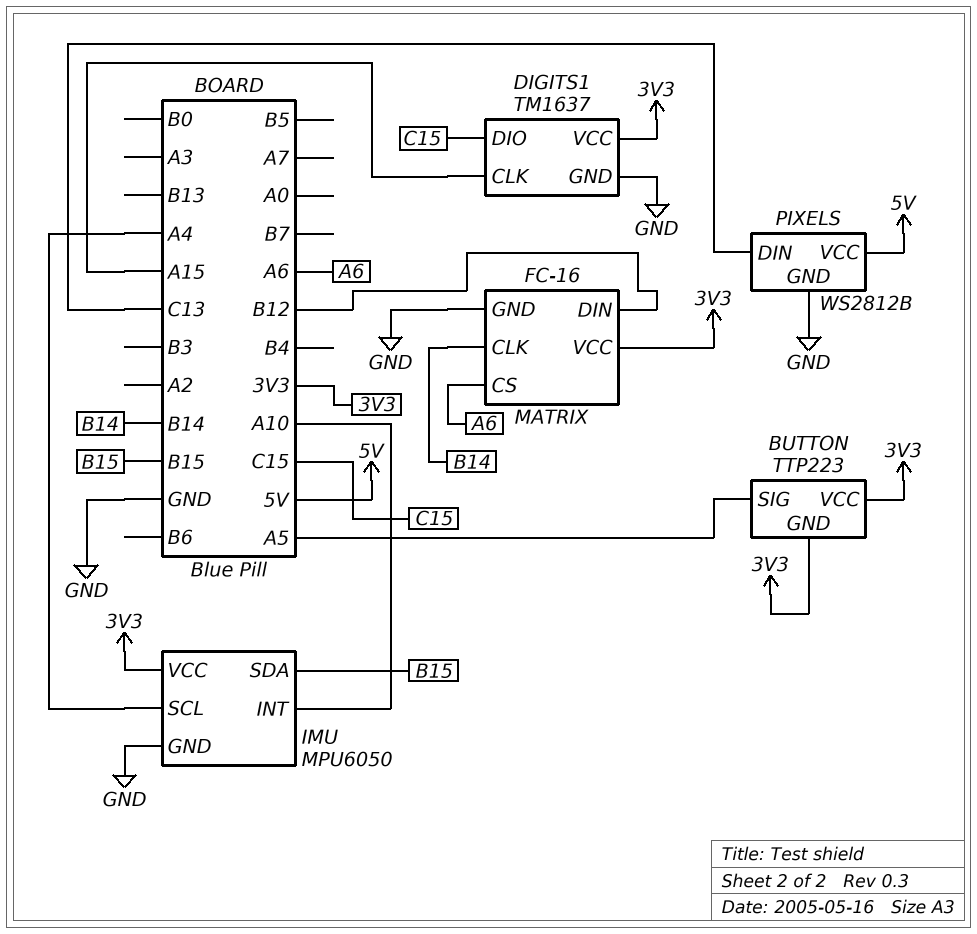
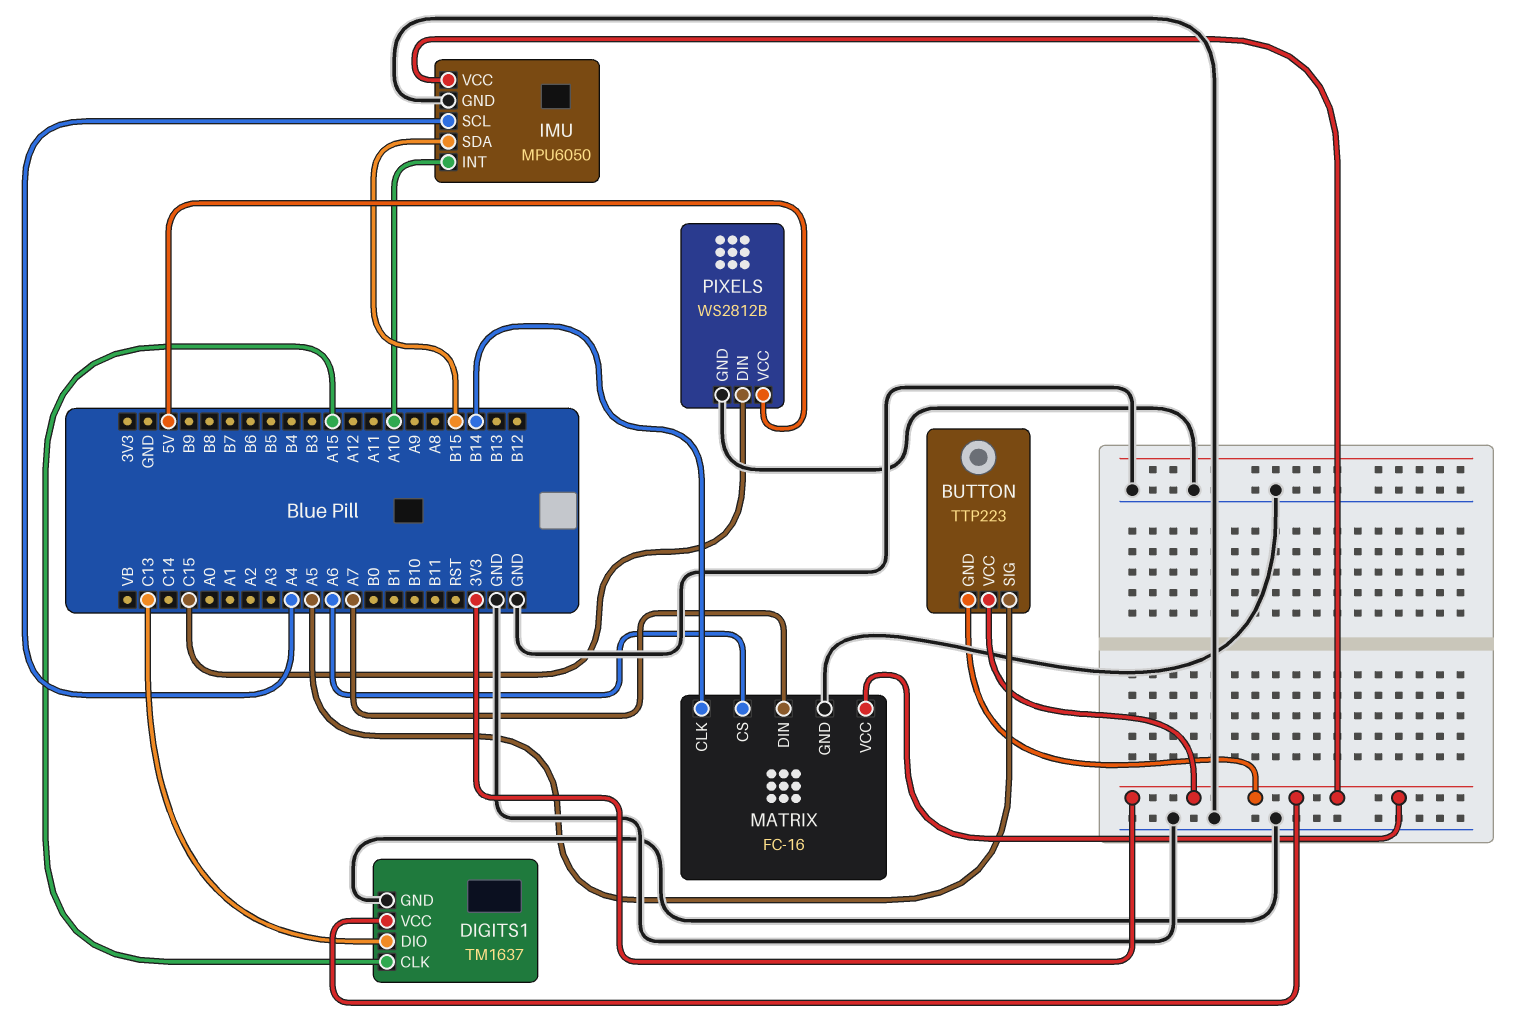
DIGITS1 pin DIO: C15 -> C13
MATRIX pin DIN: B12 -> A7
PIXELS pin DIN: C13 -> C15

